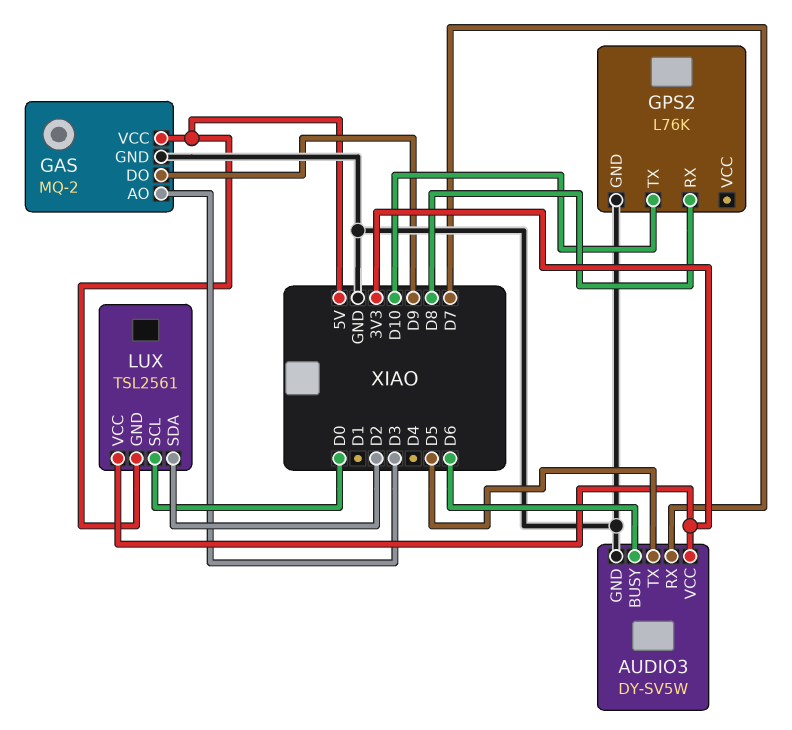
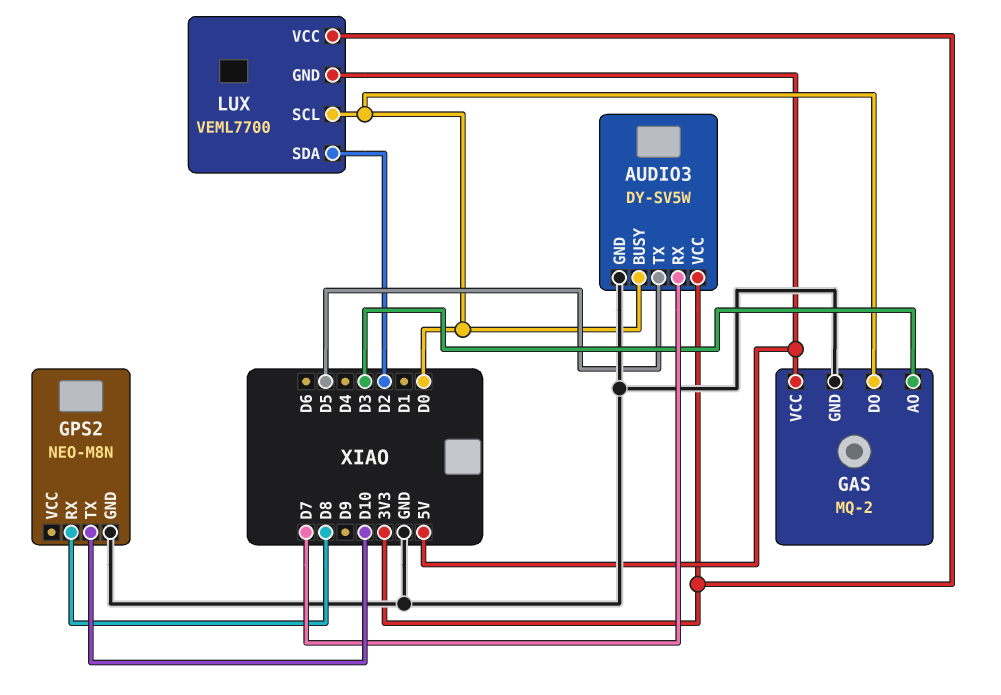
AUDIO3 pin BUSY: D6 -> D0
GAS pin DO: D9 -> D0
GPS2: L76K -> NEO-M8N
LUX: TSL2561 -> VEML7700

